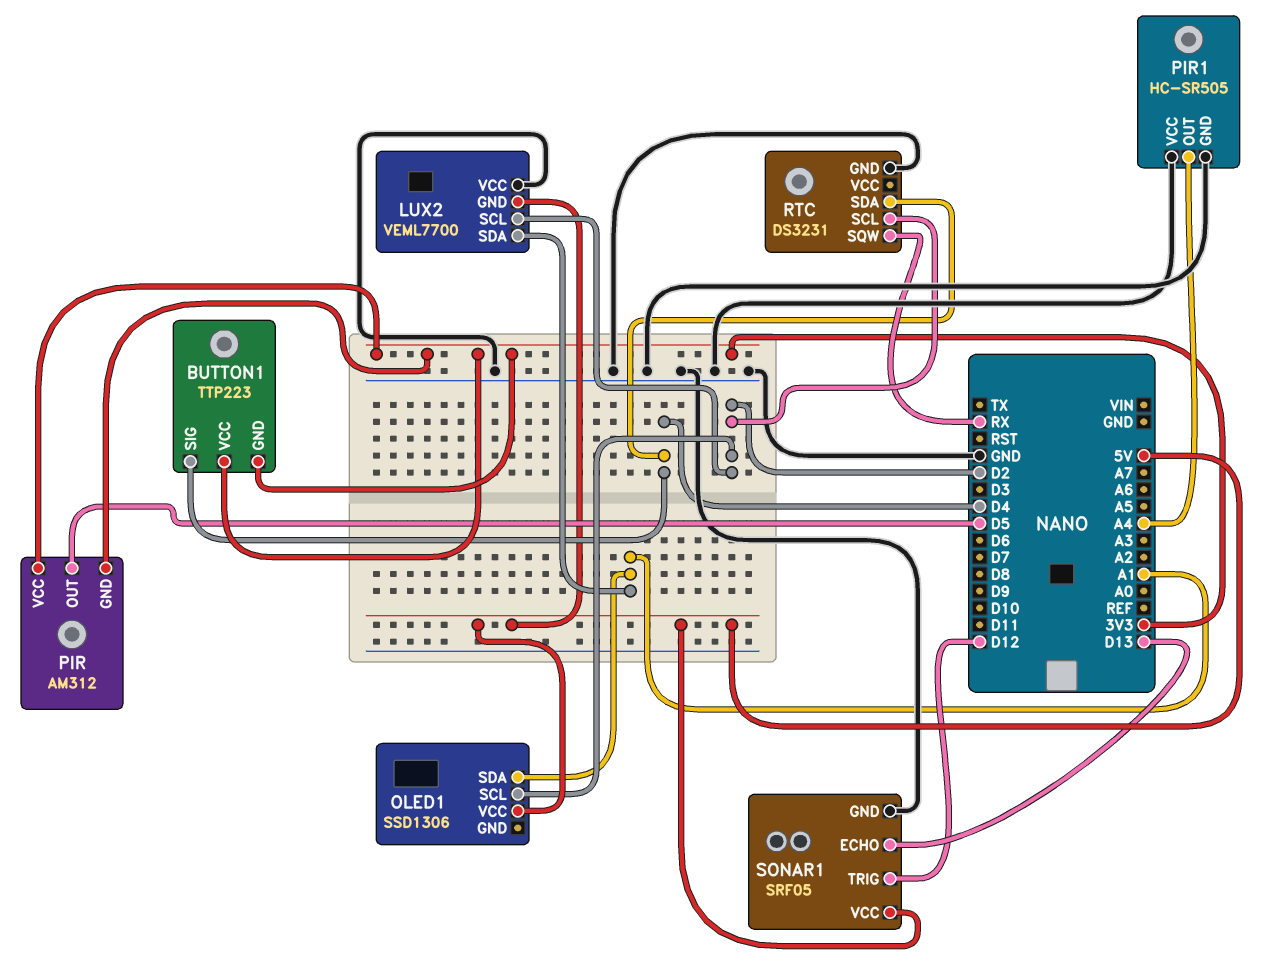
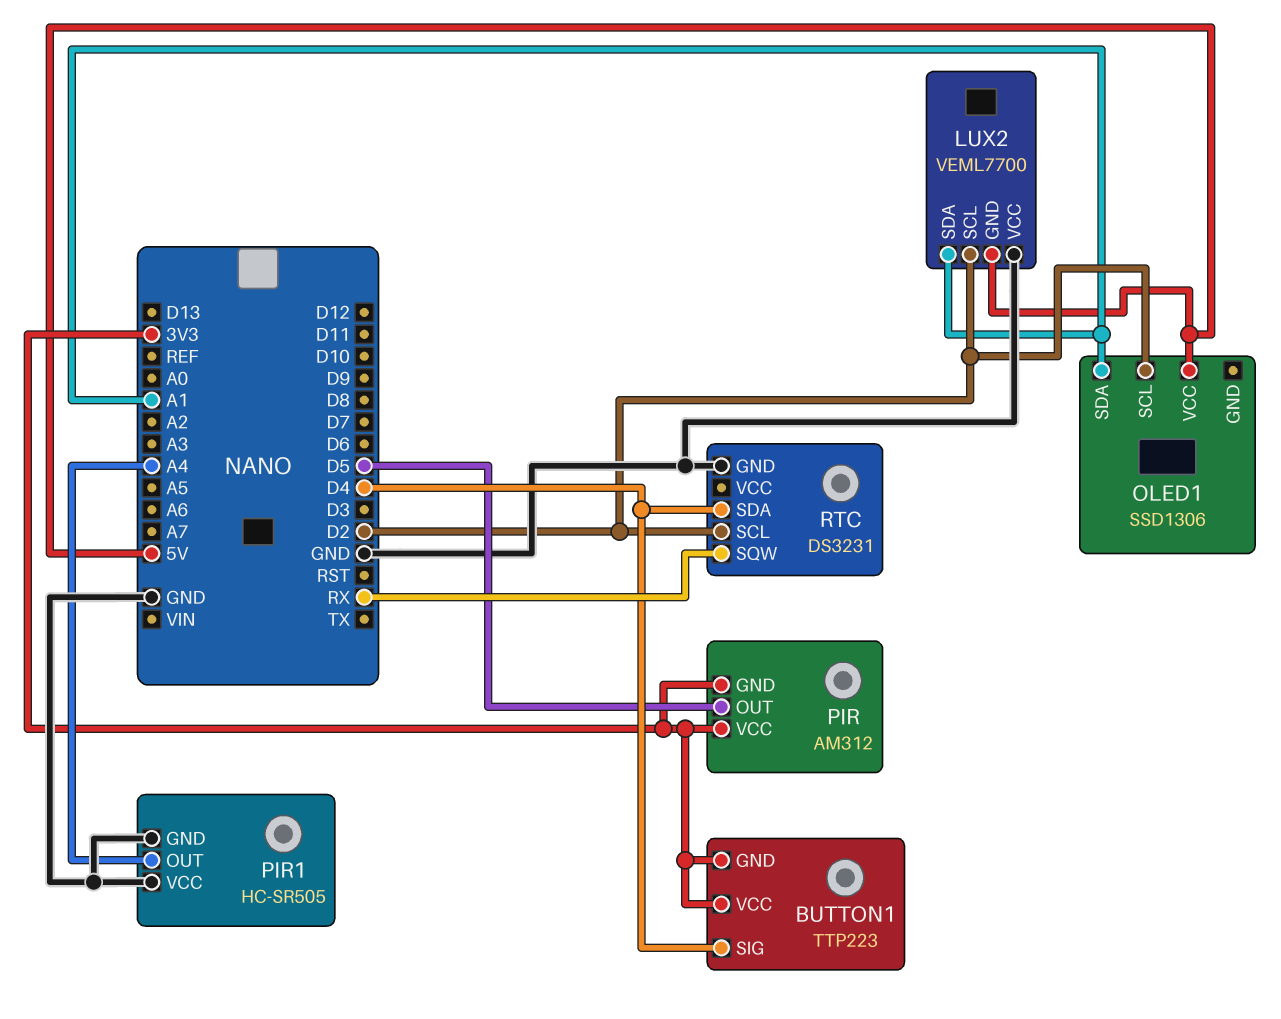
SONAR1: SRF05 -> none
SONAR1 pin ECHO: D13 -> none
SONAR1 pin GND: GND -> none
SONAR1 pin TRIG: D12 -> none
SONAR1 pin VCC: 5V -> none

